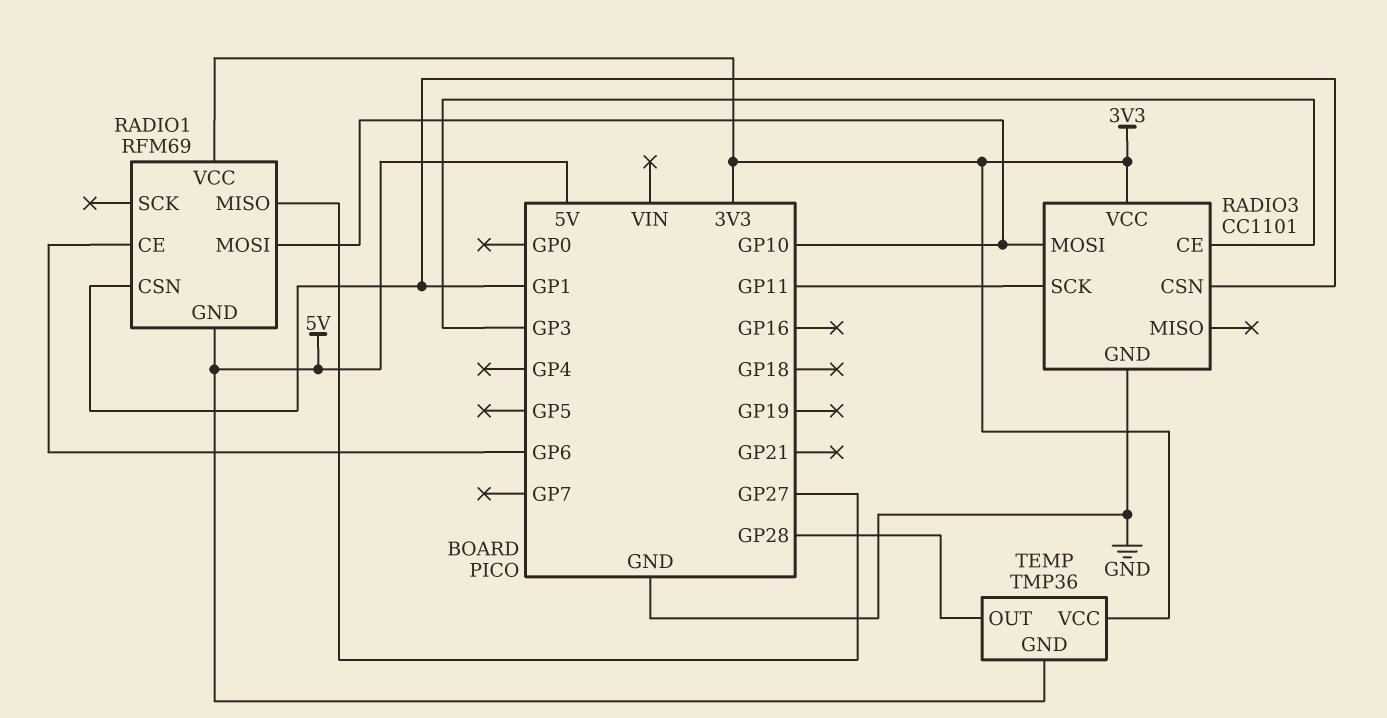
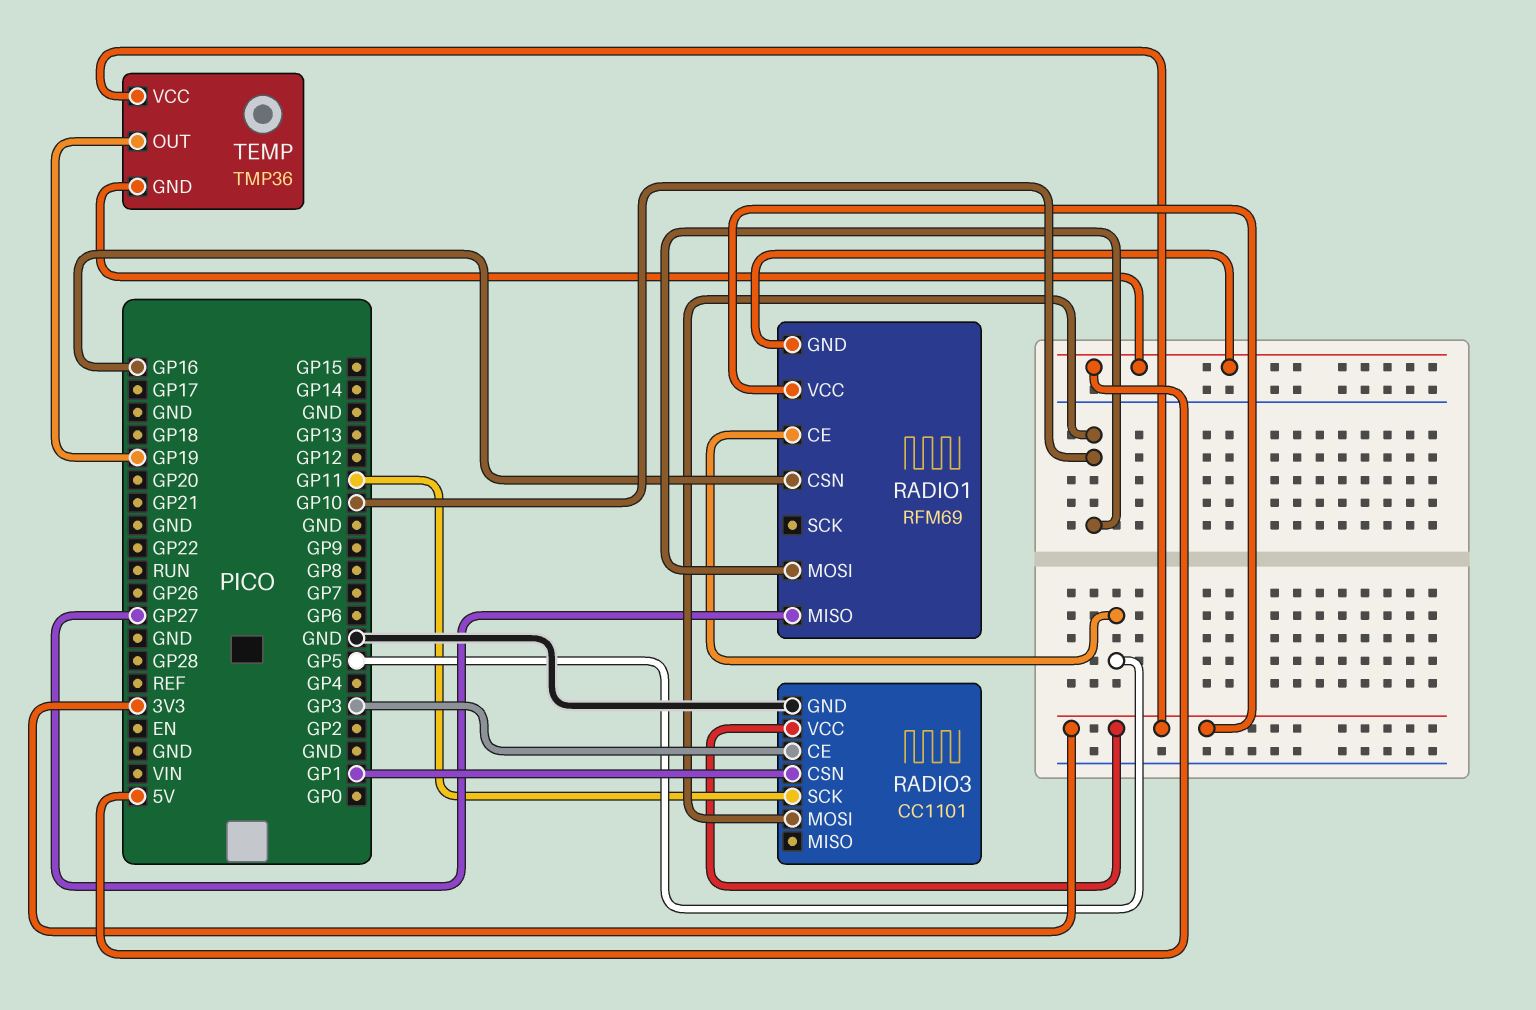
RADIO1 pin CE: GP6 -> GP5
RADIO1 pin CSN: GP1 -> GP16
TEMP pin OUT: GP28 -> GP19

